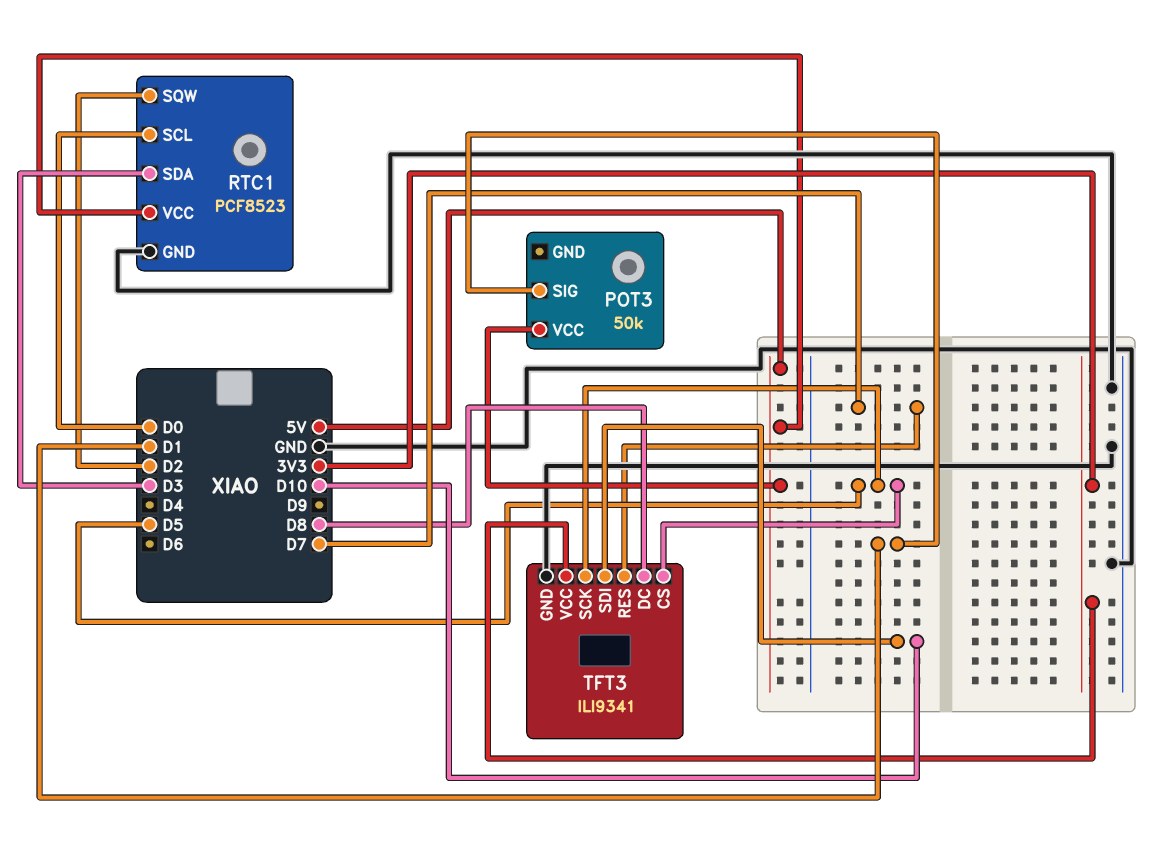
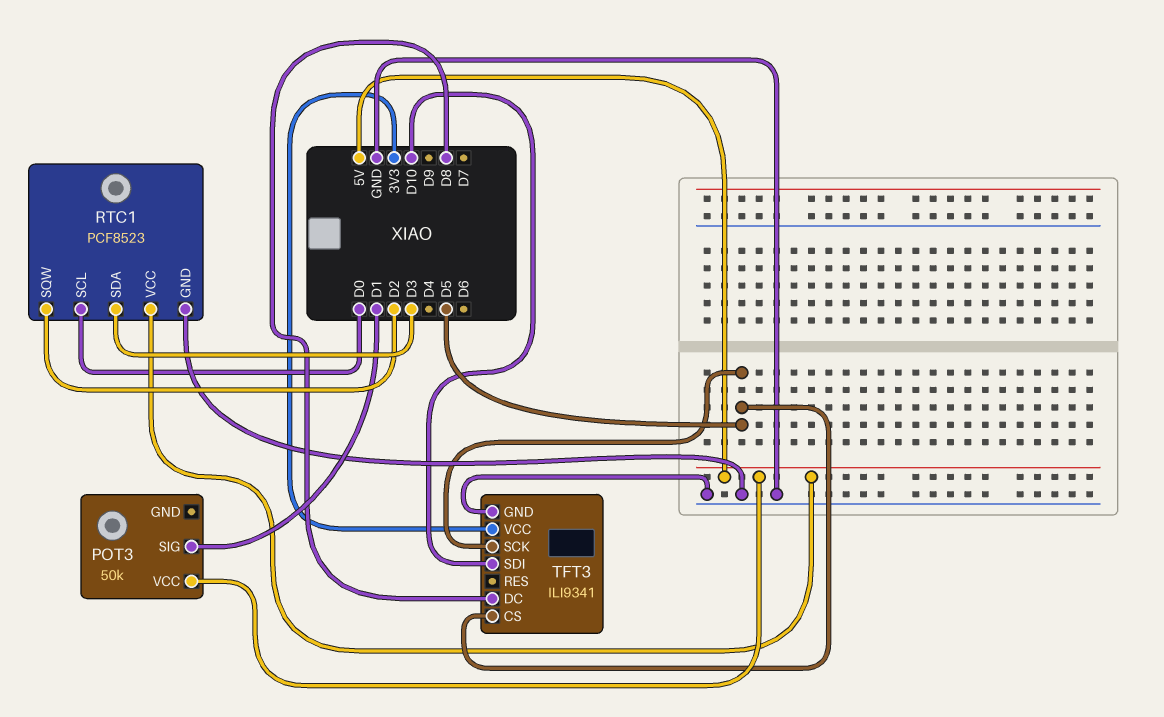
TFT3 pin RES: D7 -> none

